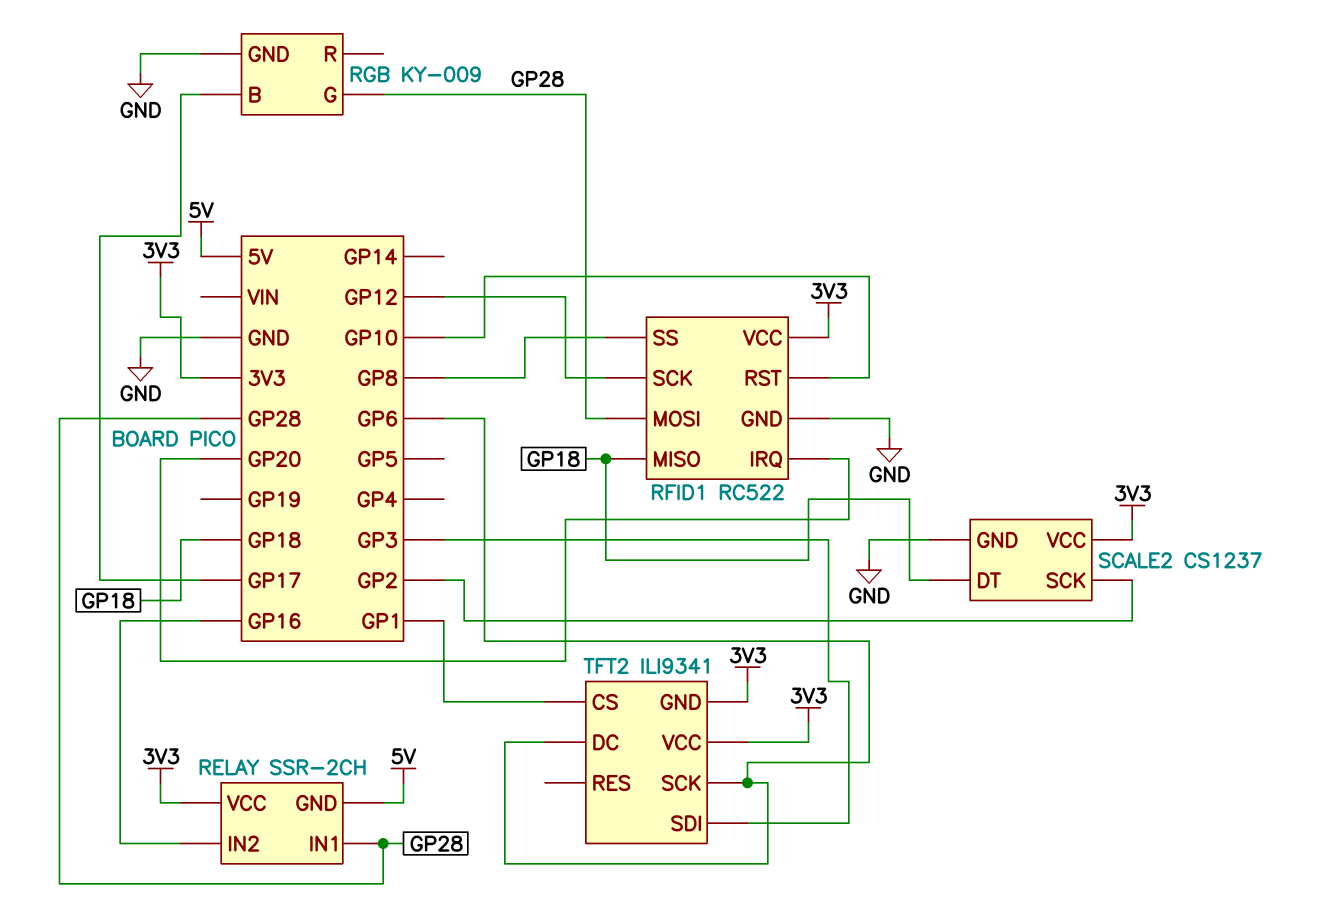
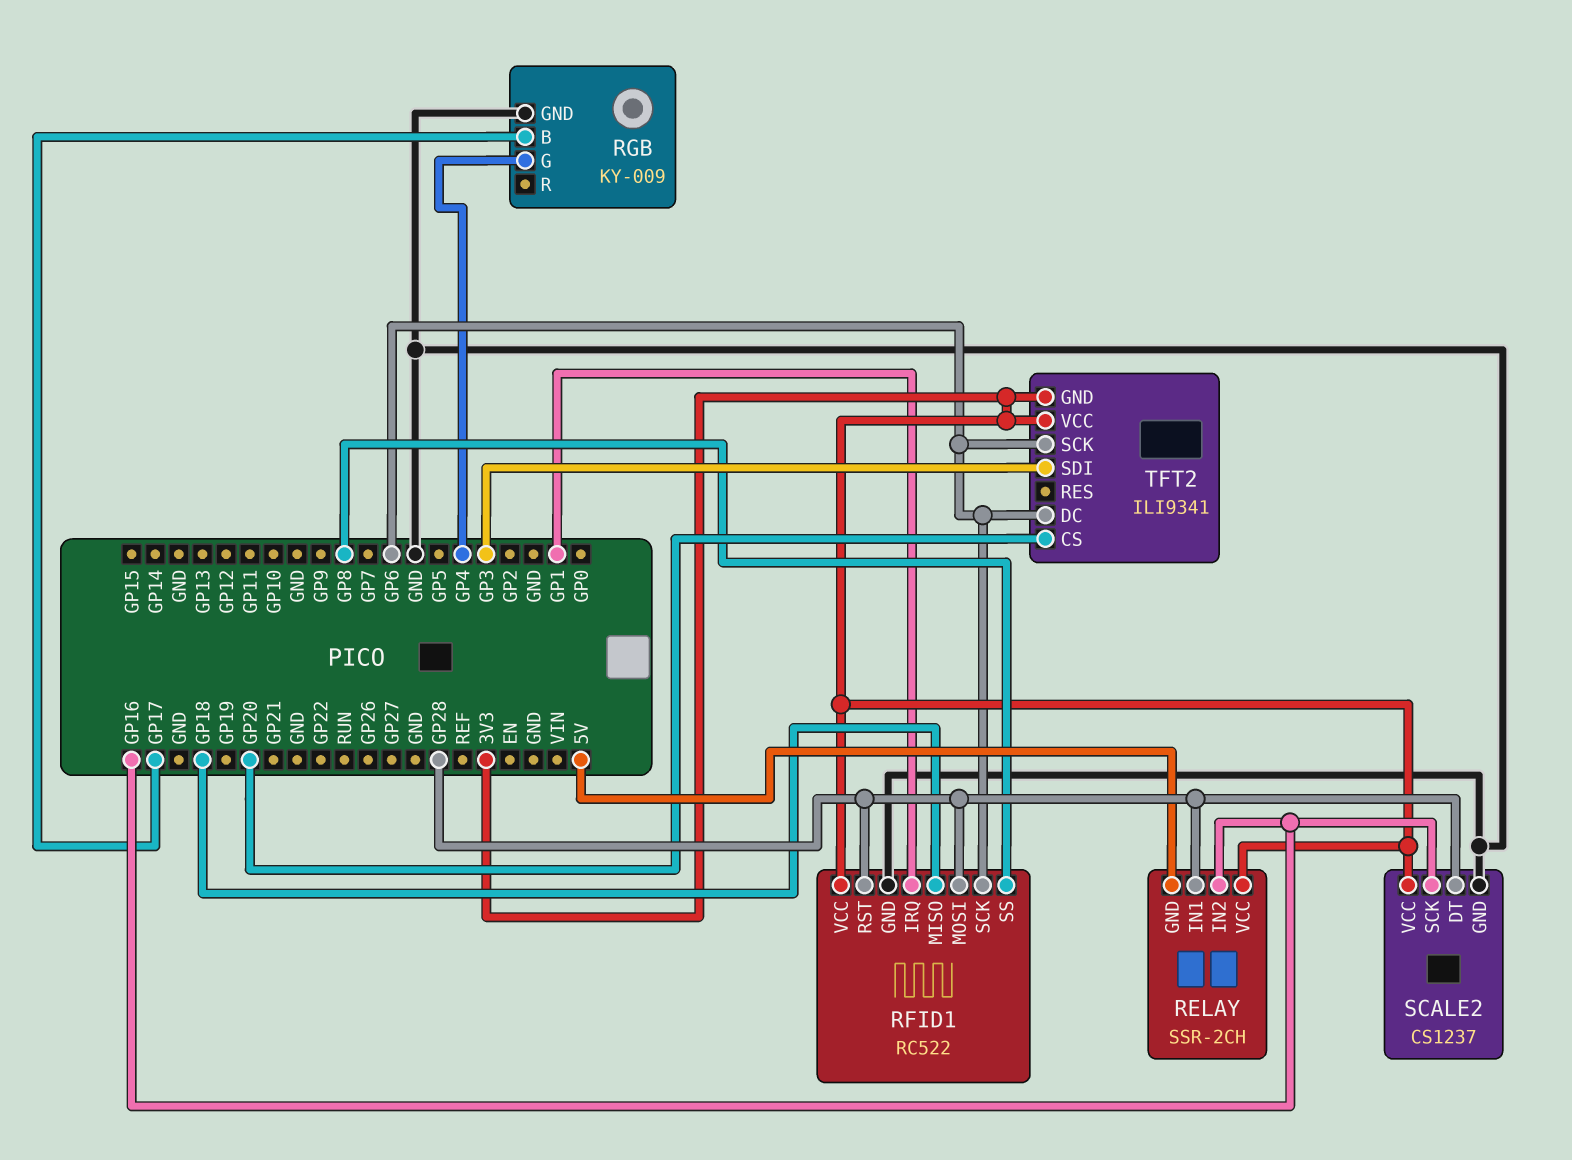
RFID1 pin IRQ: GP20 -> GP1
RFID1 pin RST: GP10 -> GP28
RFID1 pin SCK: GP12 -> GP6
RGB pin G: GP28 -> GP4
SCALE2 pin DT: GP18 -> GP28
SCALE2 pin SCK: GP2 -> GP16
TFT2 pin CS: GP1 -> GP20

